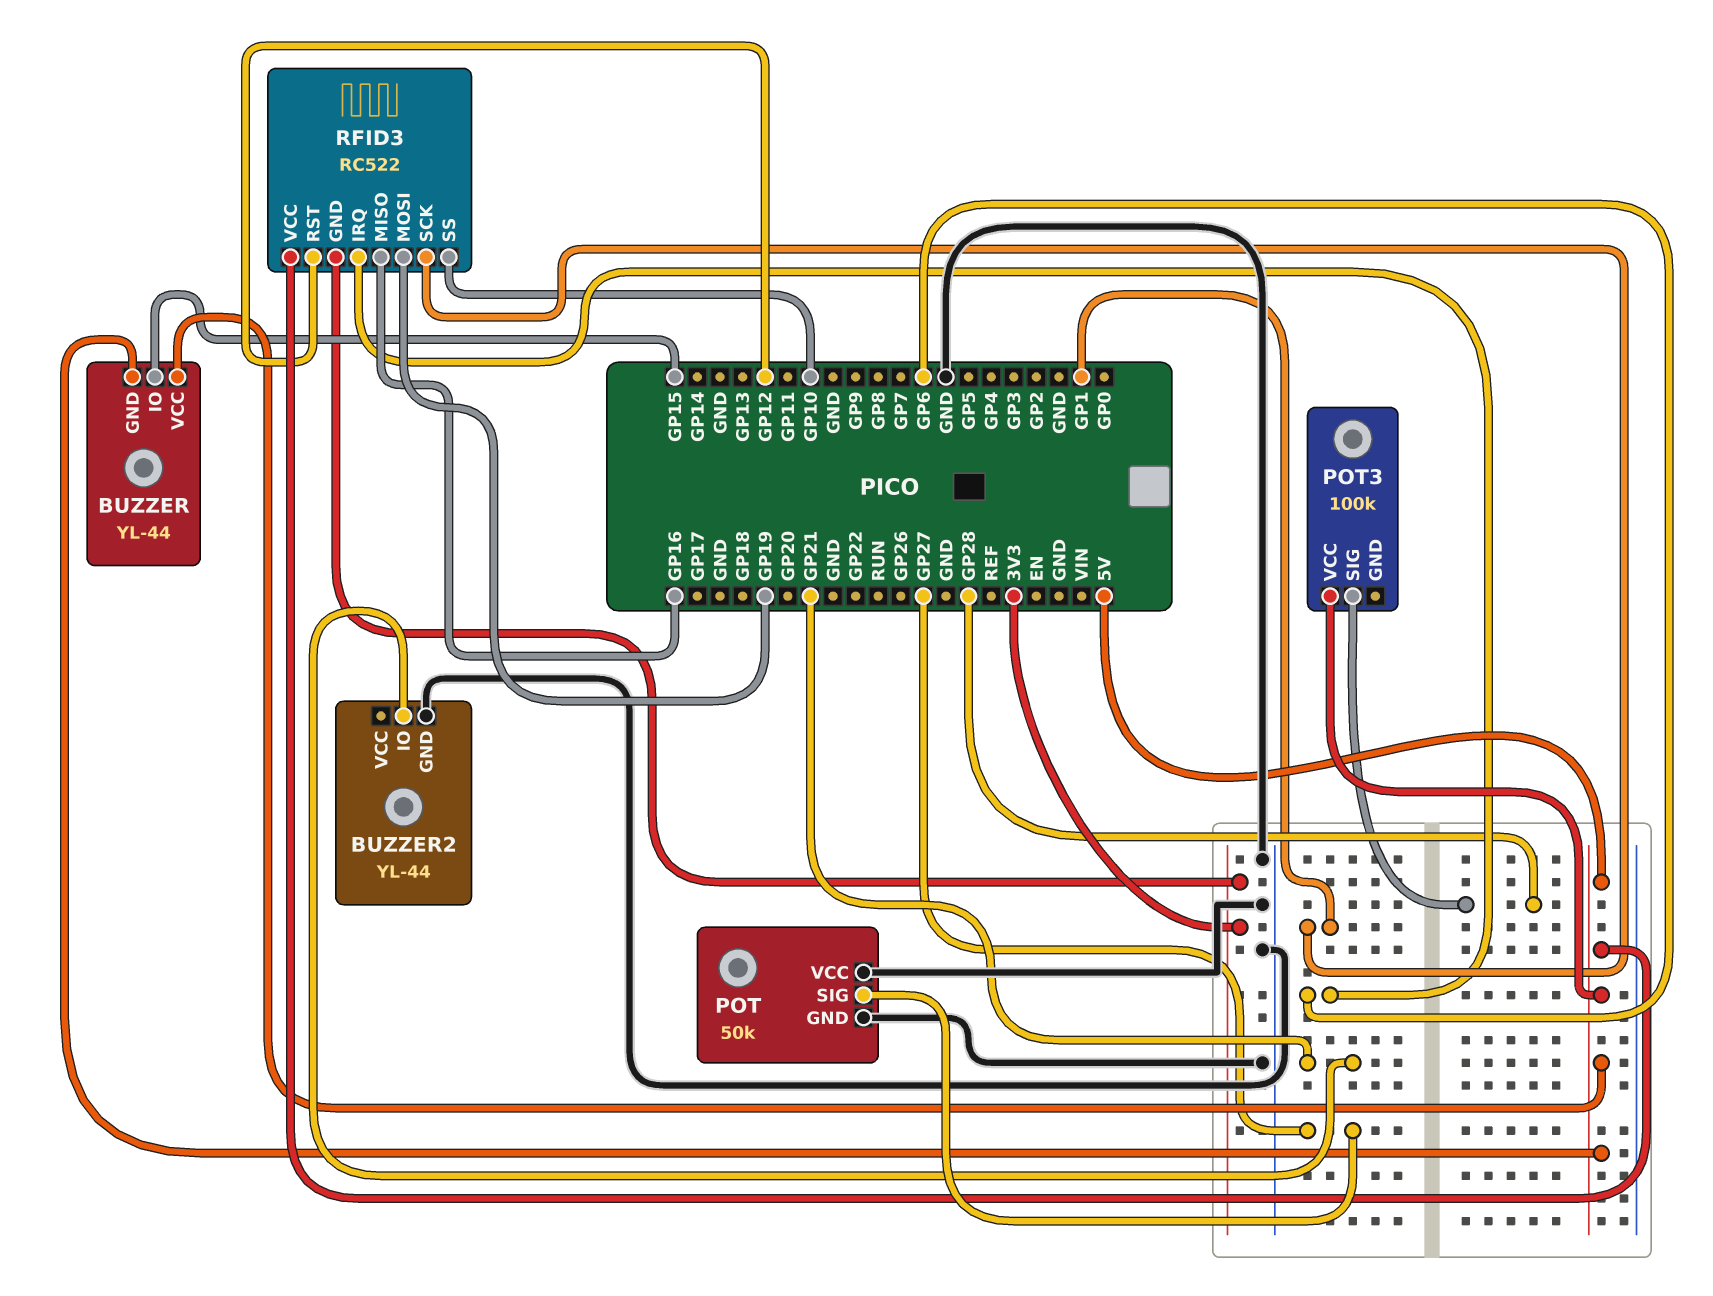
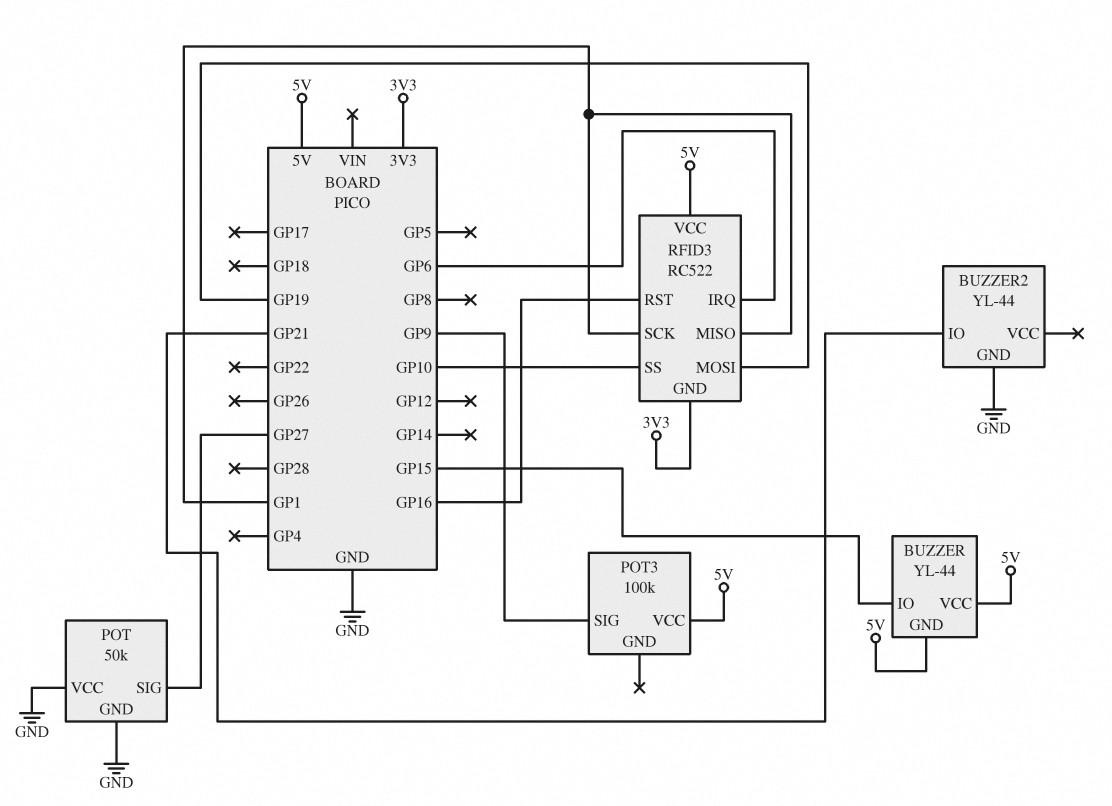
POT3 pin SIG: GP28 -> GP9
RFID3 pin MISO: GP16 -> GP1
RFID3 pin RST: GP12 -> GP16

